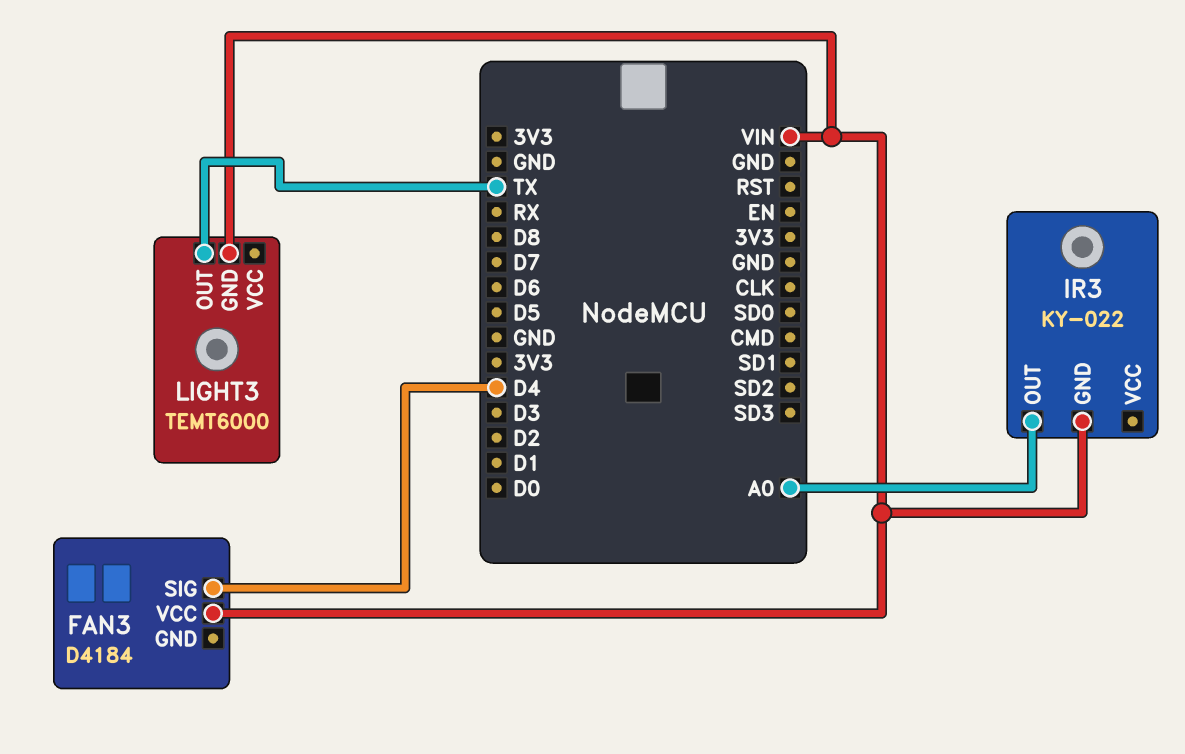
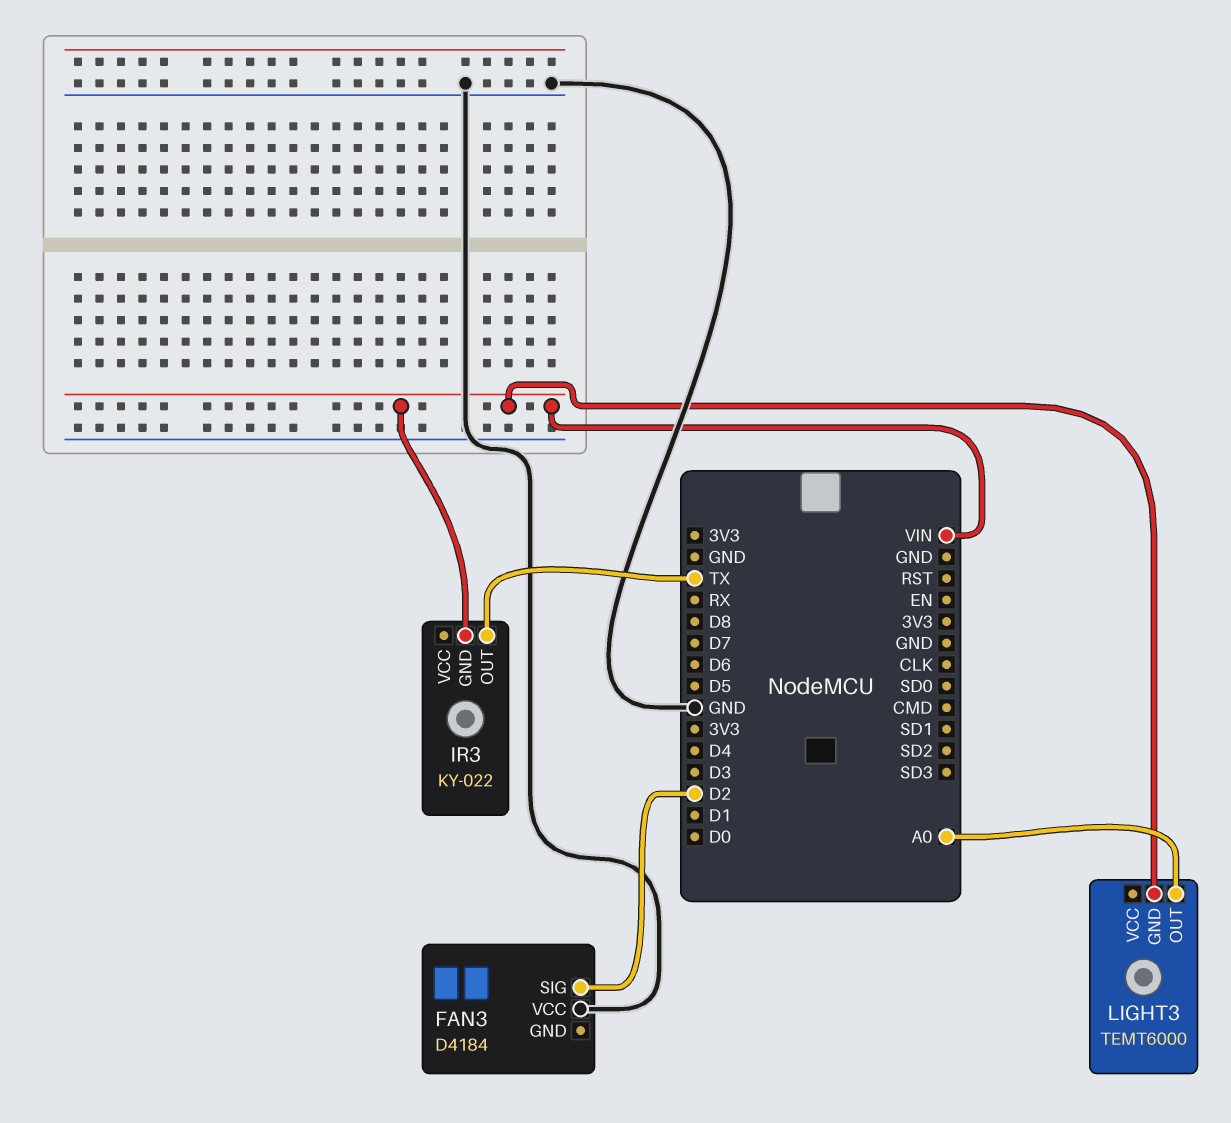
FAN3 pin SIG: D4 -> D2
FAN3 pin VCC: VIN -> GND
IR3 pin OUT: A0 -> TX
LIGHT3 pin OUT: TX -> A0

